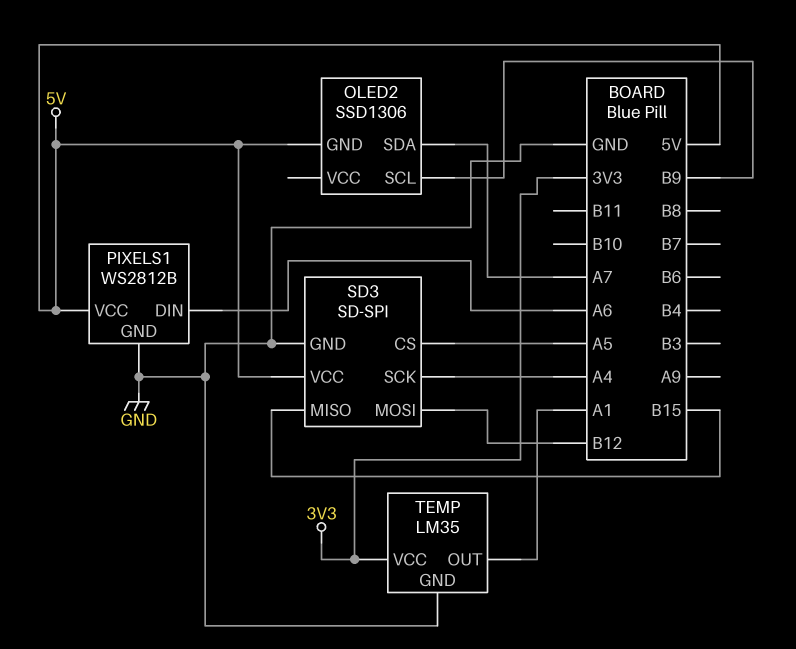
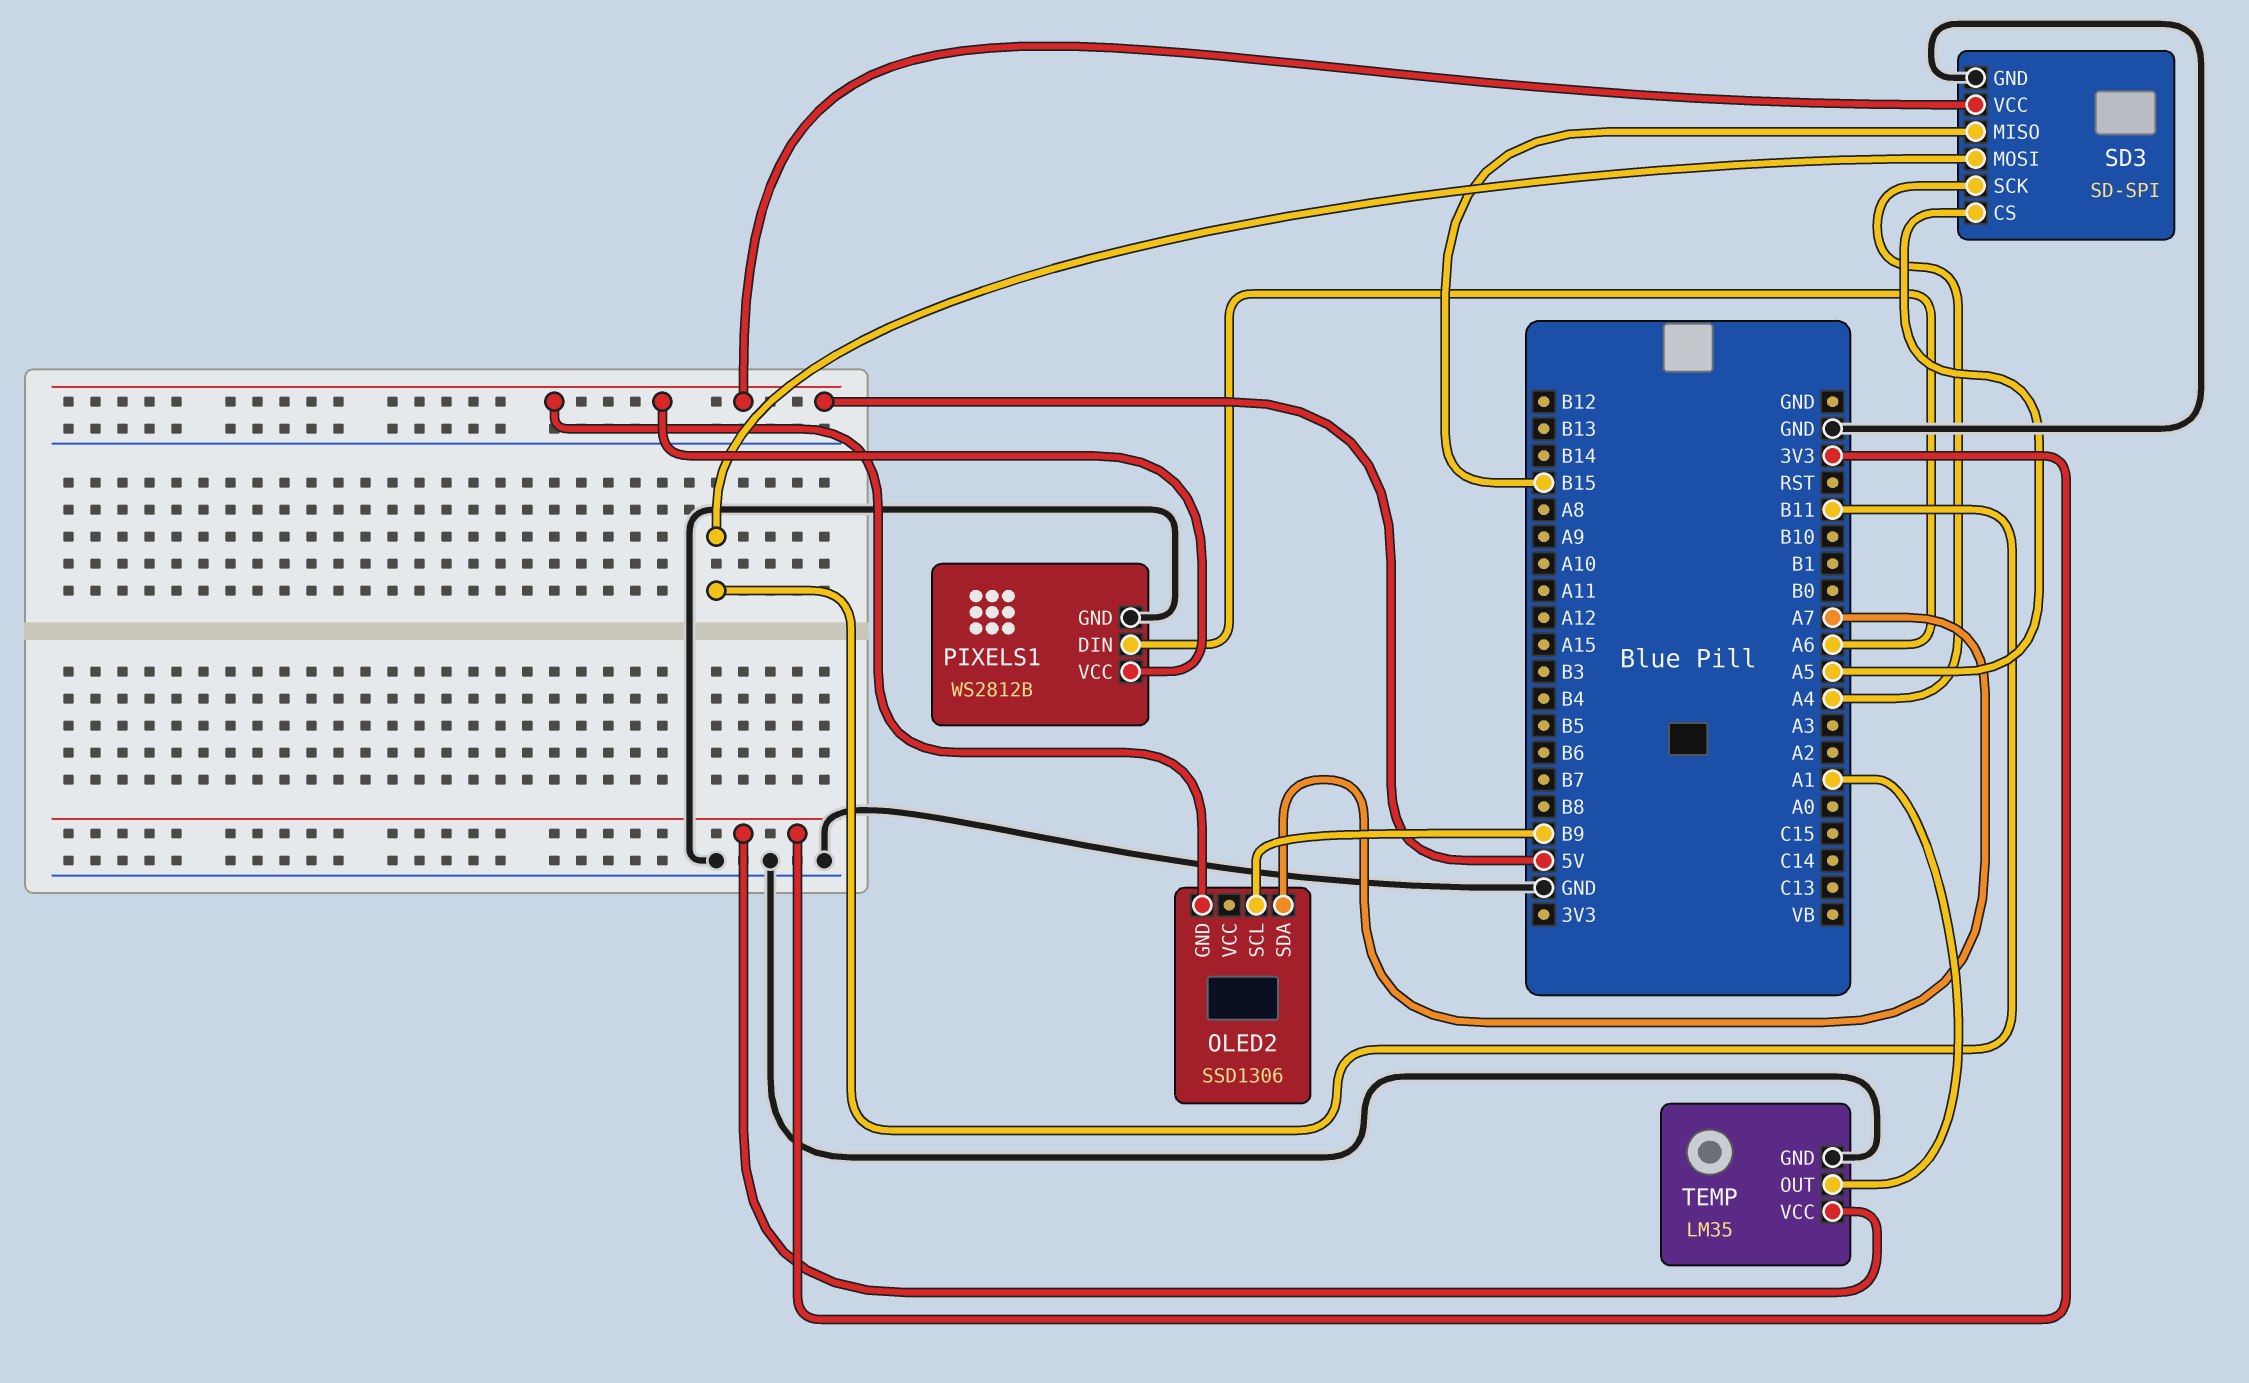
SD3 pin MOSI: B12 -> B11

